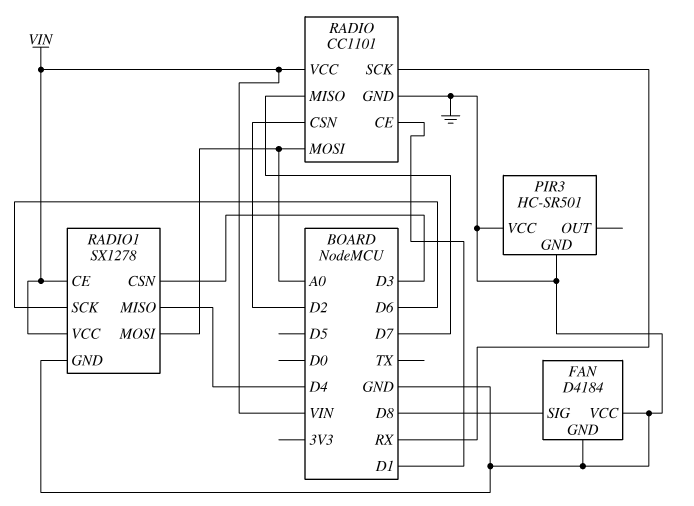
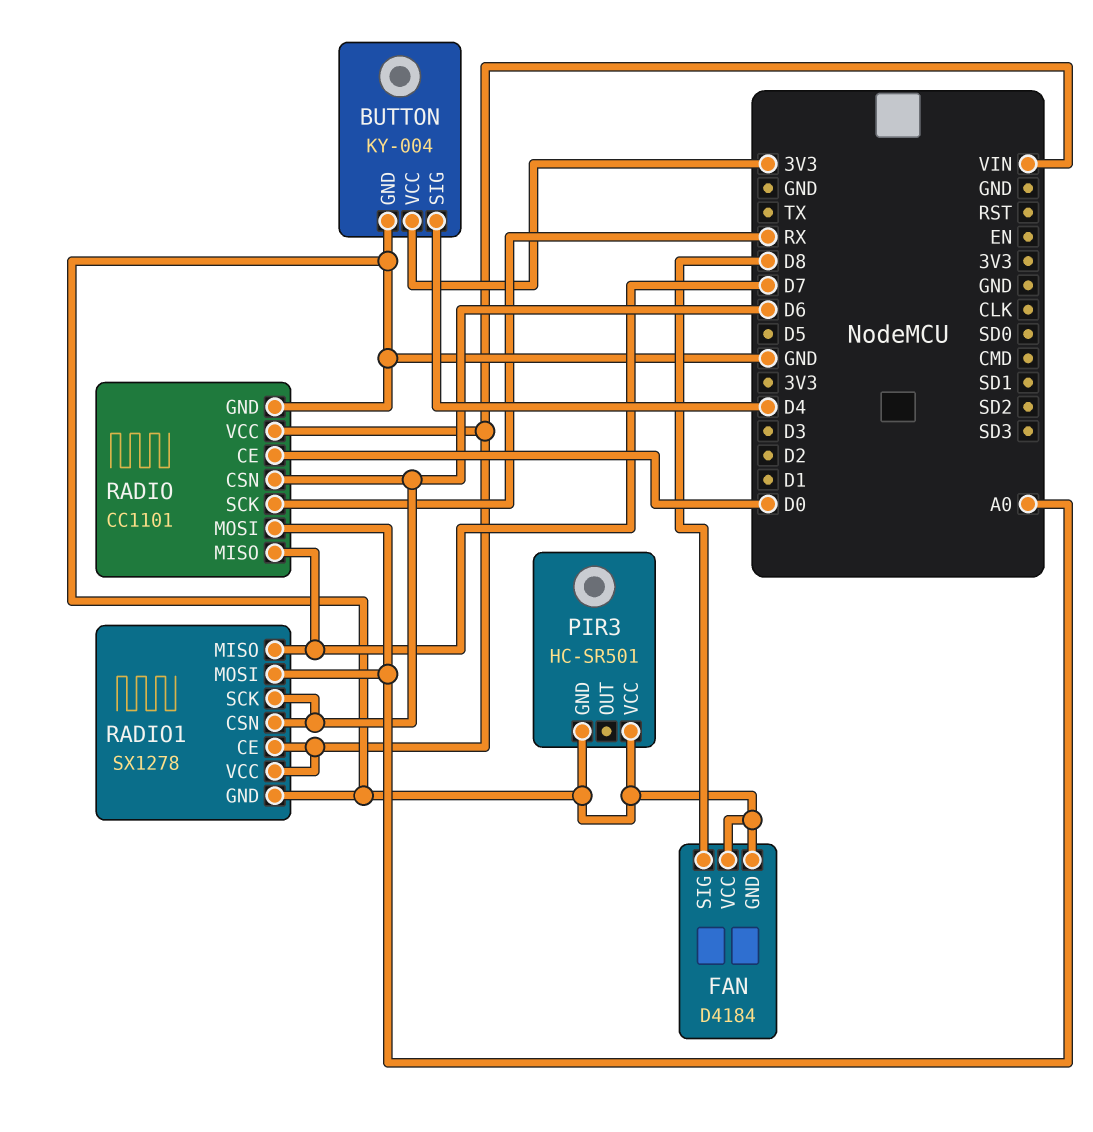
BUTTON: none -> KY-004
BUTTON pin GND: none -> GND
BUTTON pin SIG: none -> D4
BUTTON pin VCC: none -> 3V3
RADIO pin CE: D1 -> D0
RADIO pin CSN: D2 -> D6
RADIO1 pin CSN: D3 -> D6
RADIO1 pin MISO: D4 -> D7

